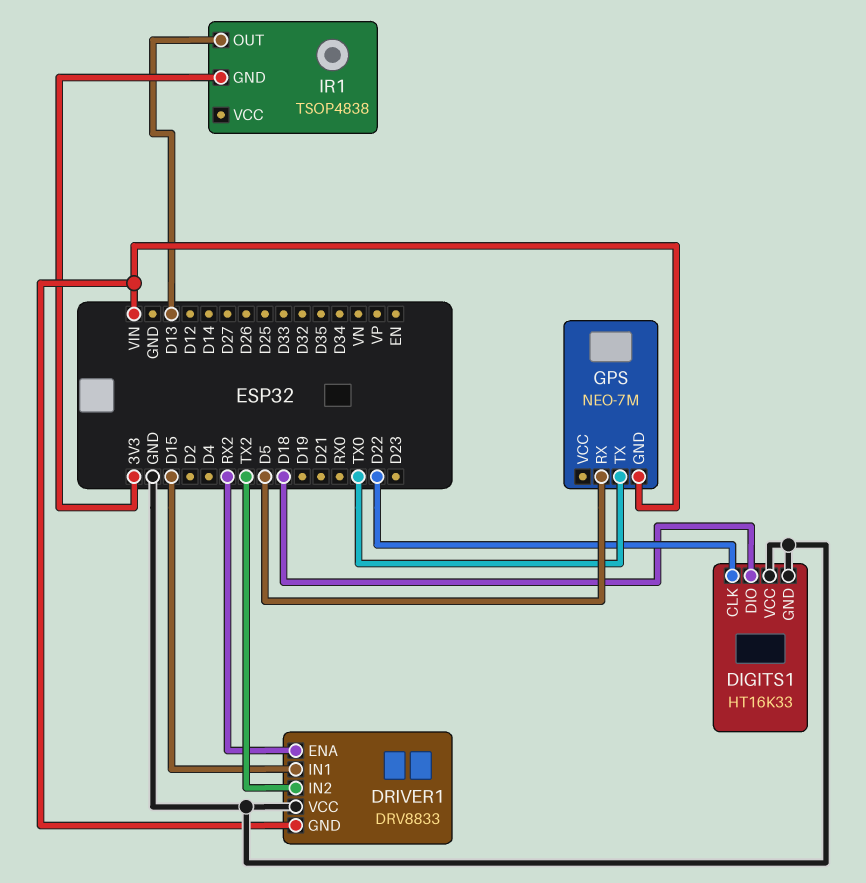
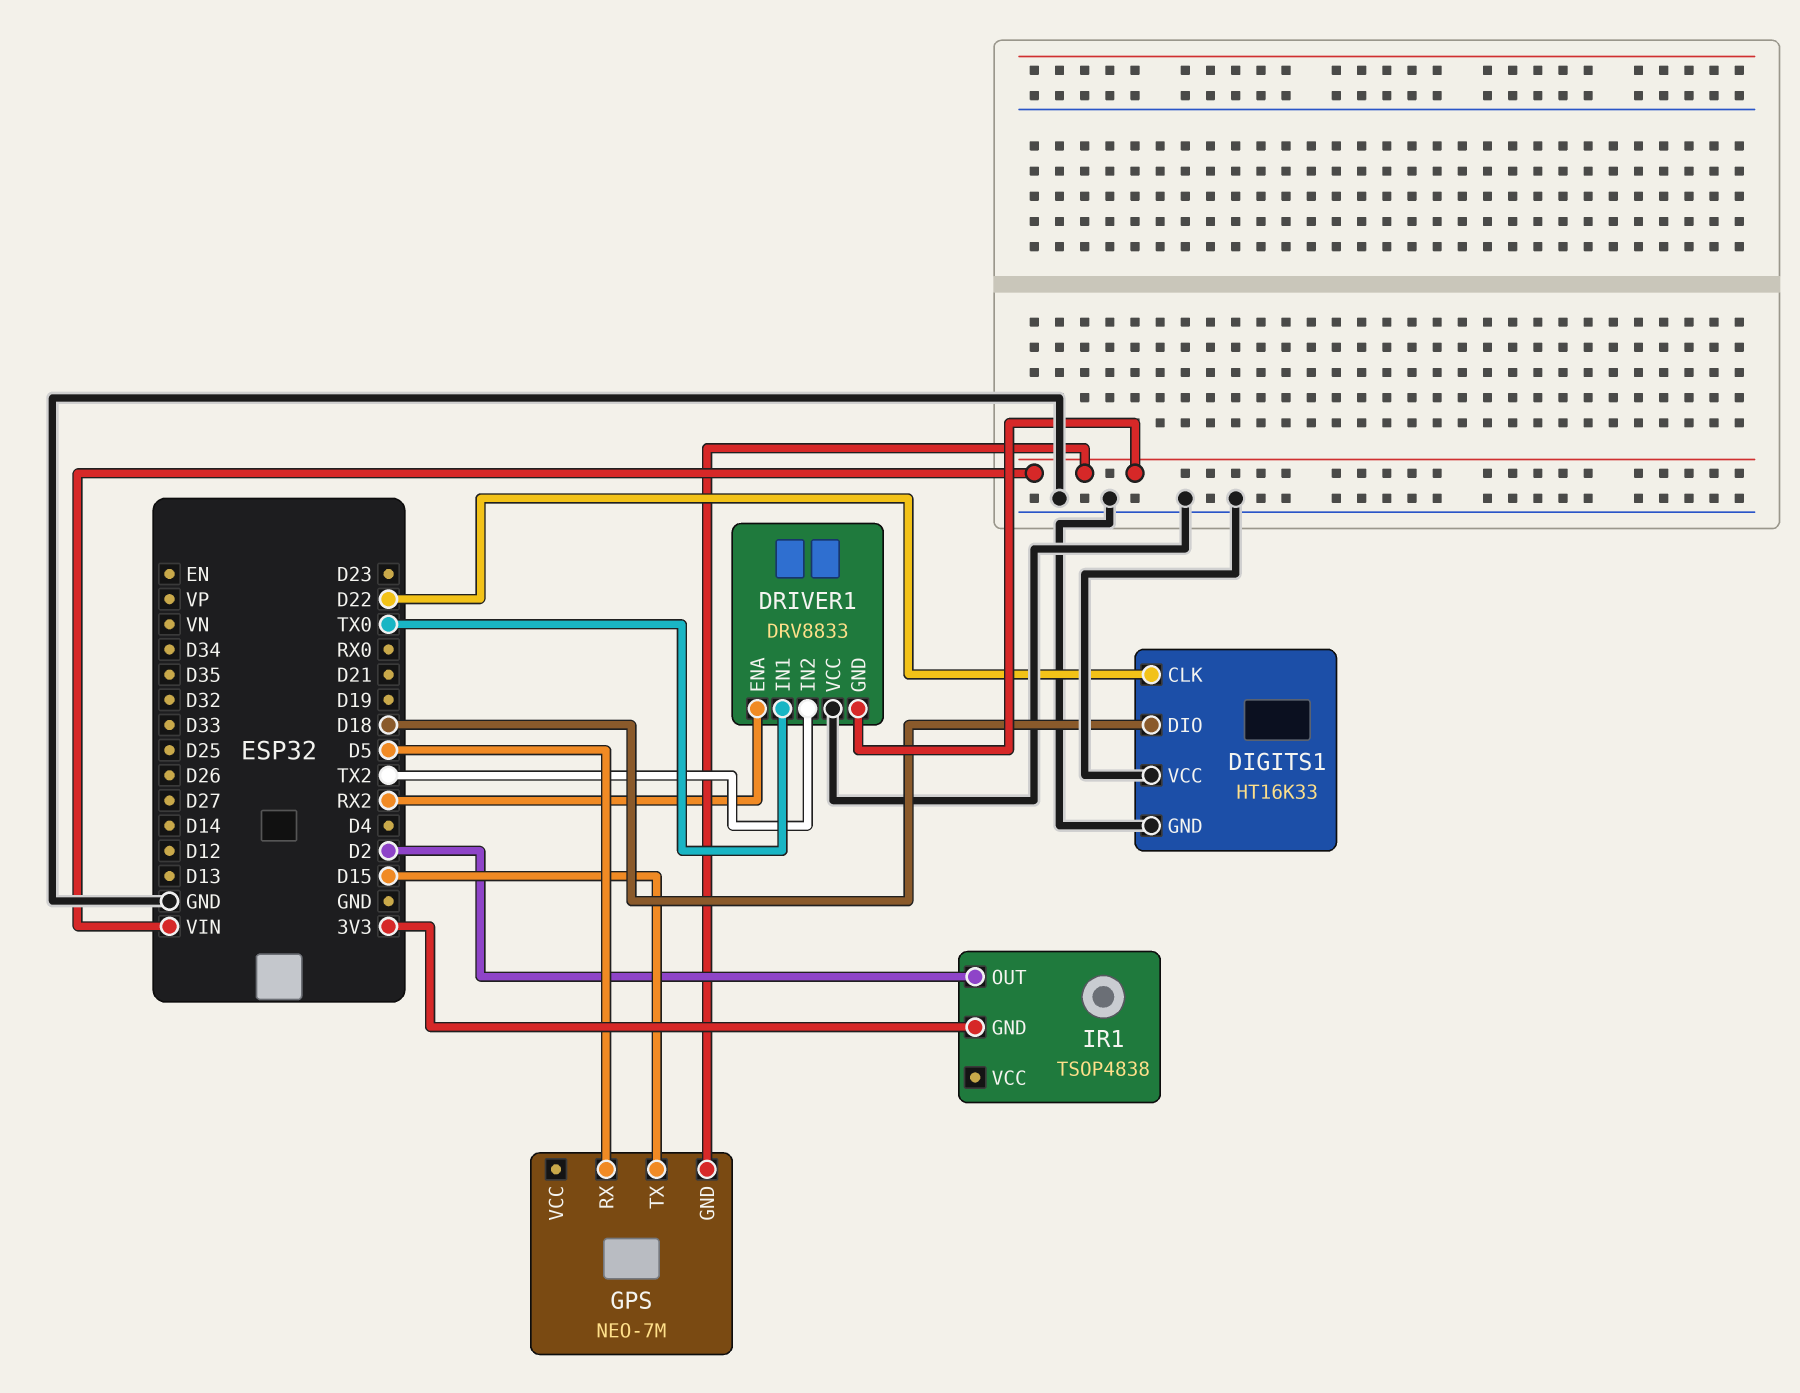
DRIVER1 pin IN1: D15 -> TX0
GPS pin TX: TX0 -> D15
IR1 pin OUT: D13 -> D2

